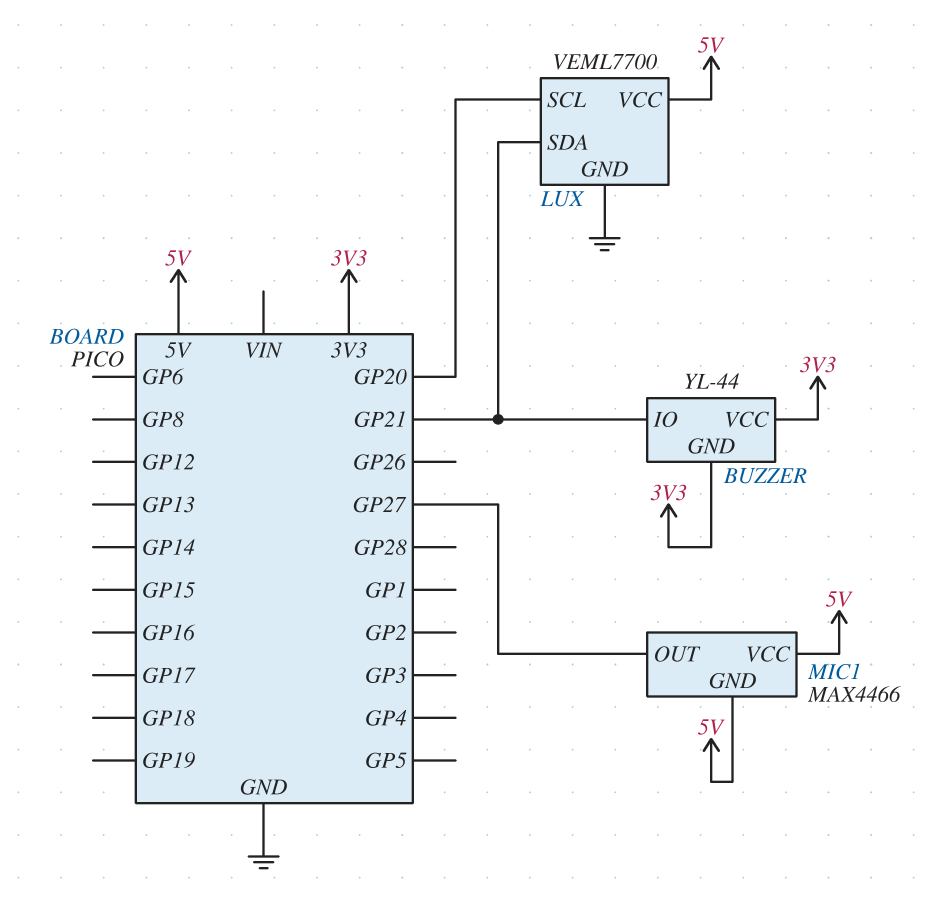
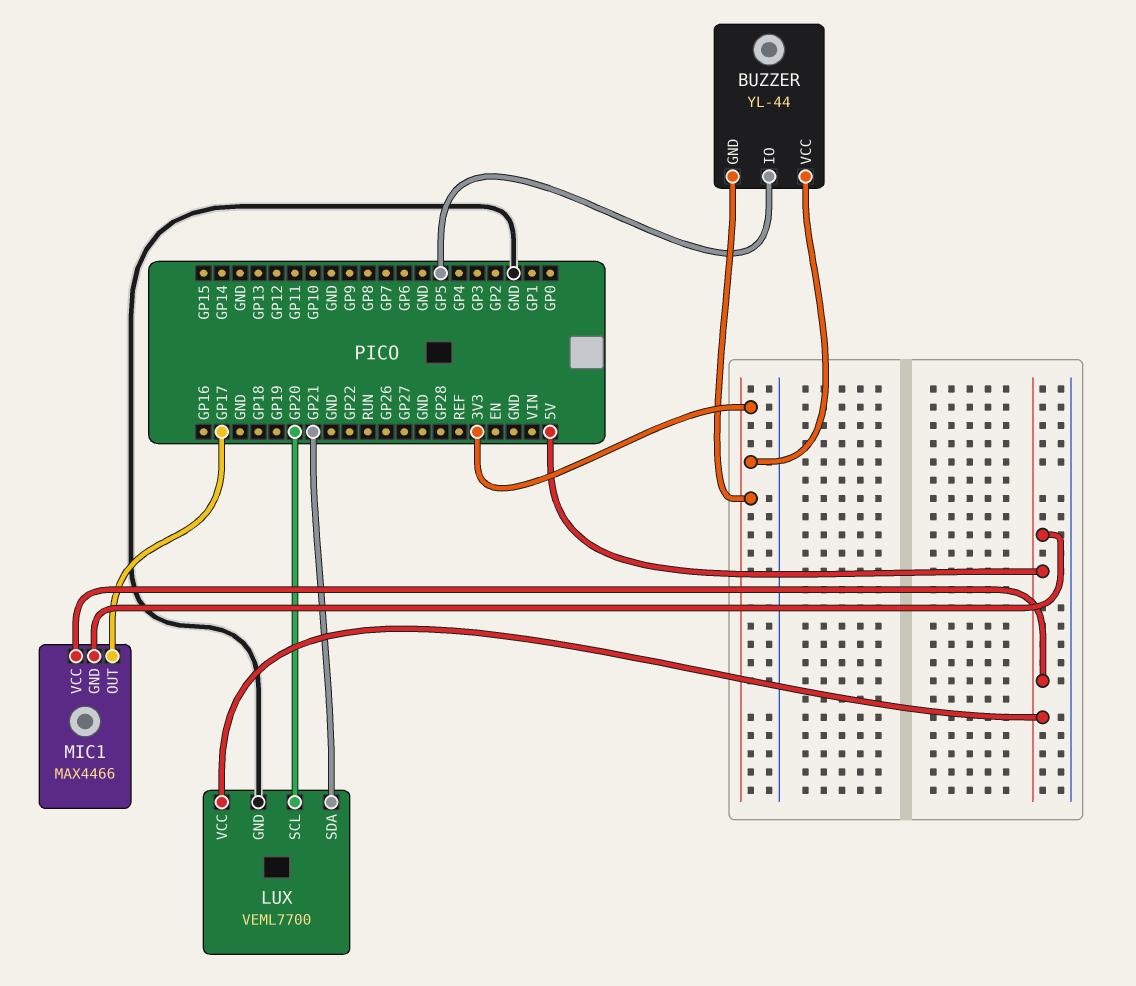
BUZZER pin IO: GP21 -> GP5
MIC1 pin OUT: GP27 -> GP17

